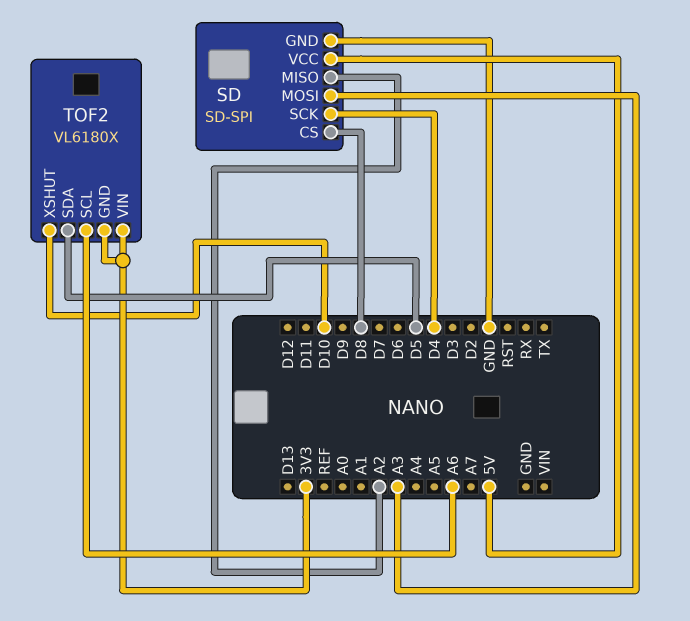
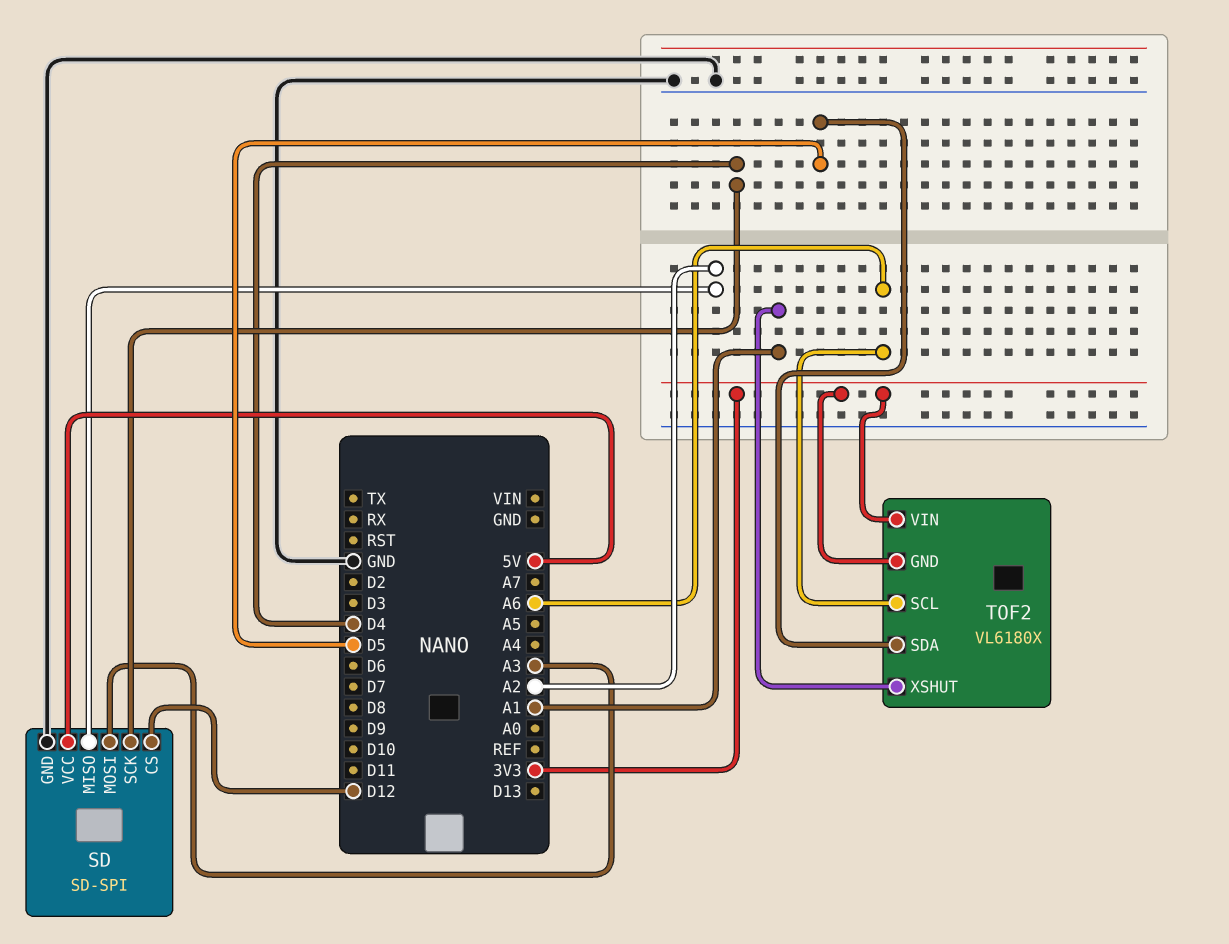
SD pin CS: D8 -> D12
TOF2 pin XSHUT: D10 -> A1

